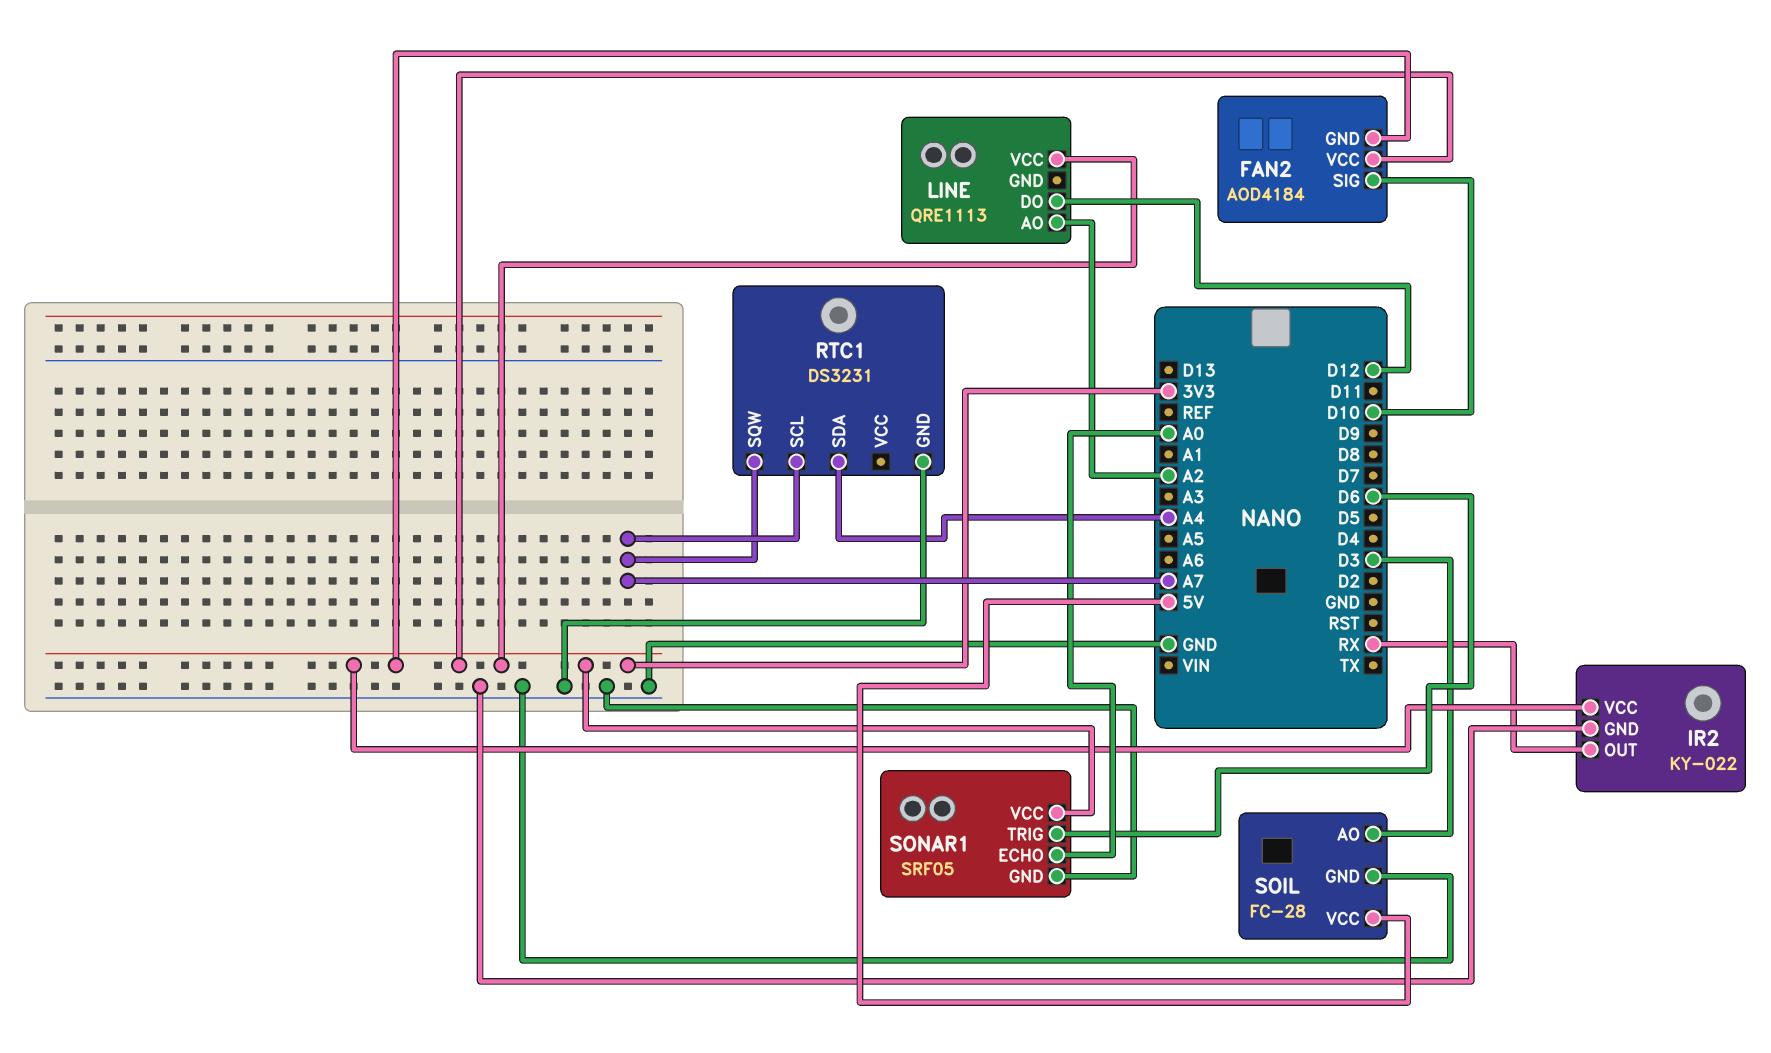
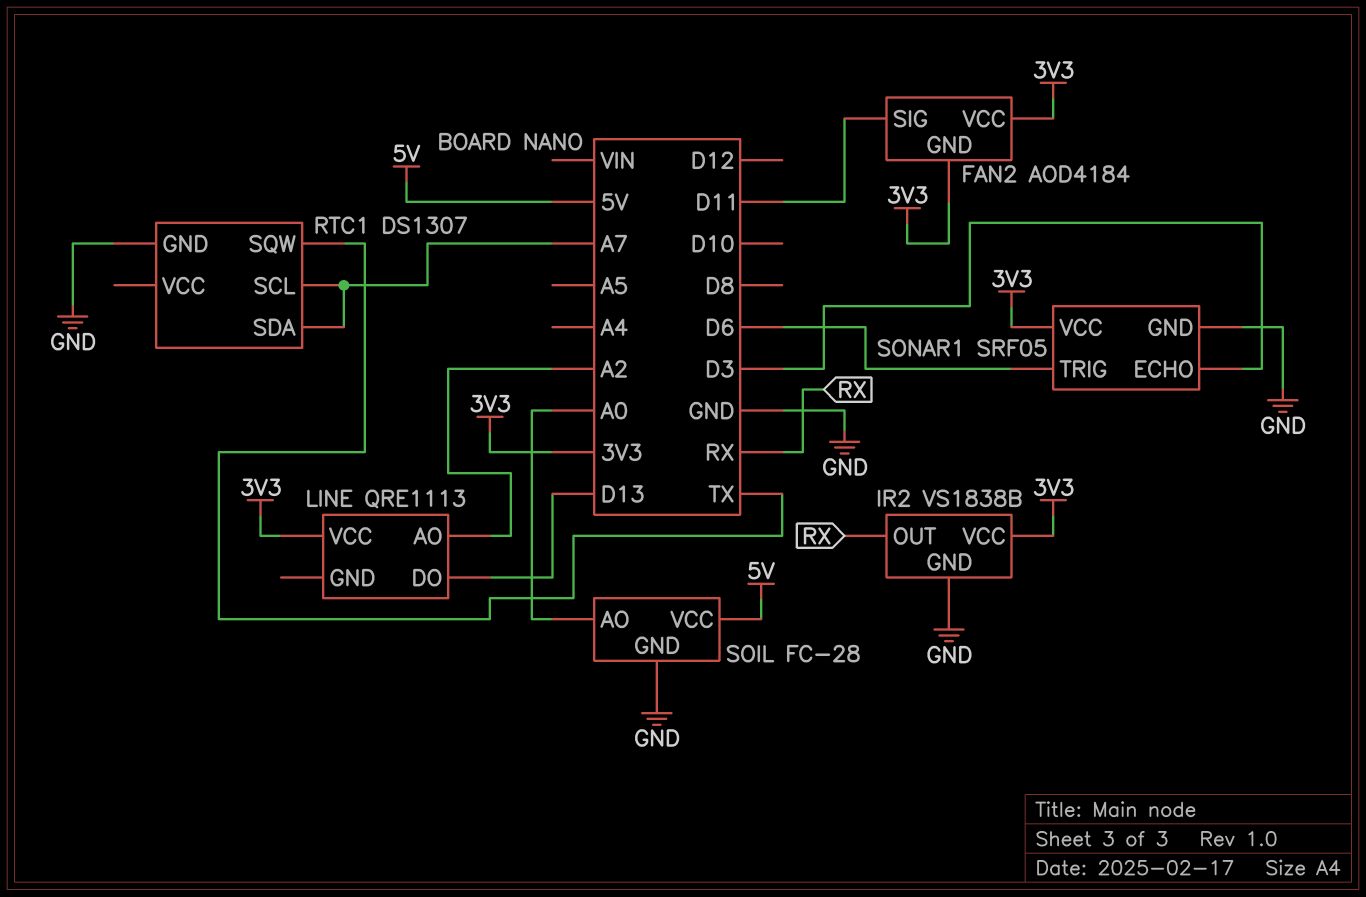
FAN2 pin SIG: D10 -> D11
IR2: KY-022 -> VS1838B
LINE pin DO: D12 -> D13
RTC1: DS3231 -> DS1307
RTC1 pin SDA: A4 -> A7
RTC1 pin SQW: A7 -> TX
SOIL pin AO: D3 -> A0
SONAR1 pin ECHO: A0 -> D3

